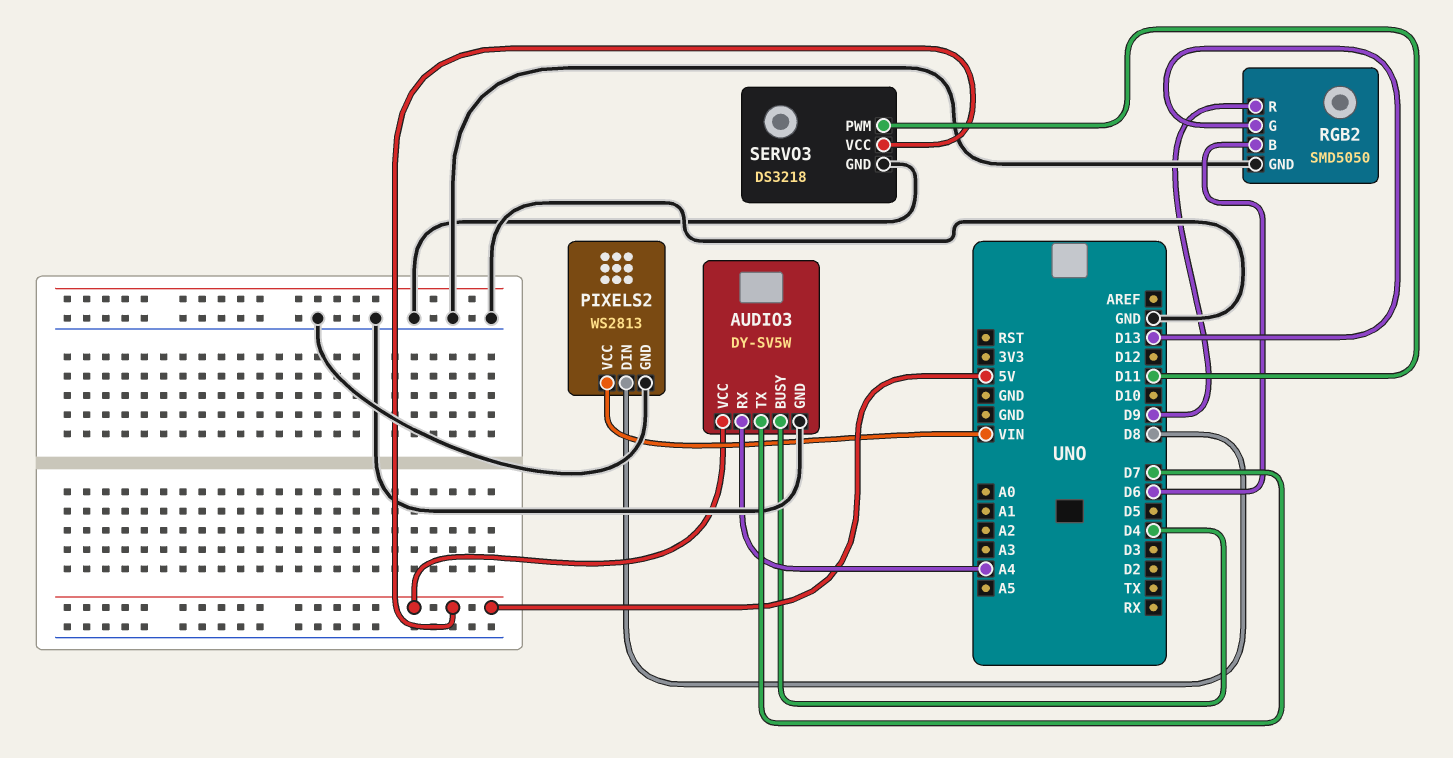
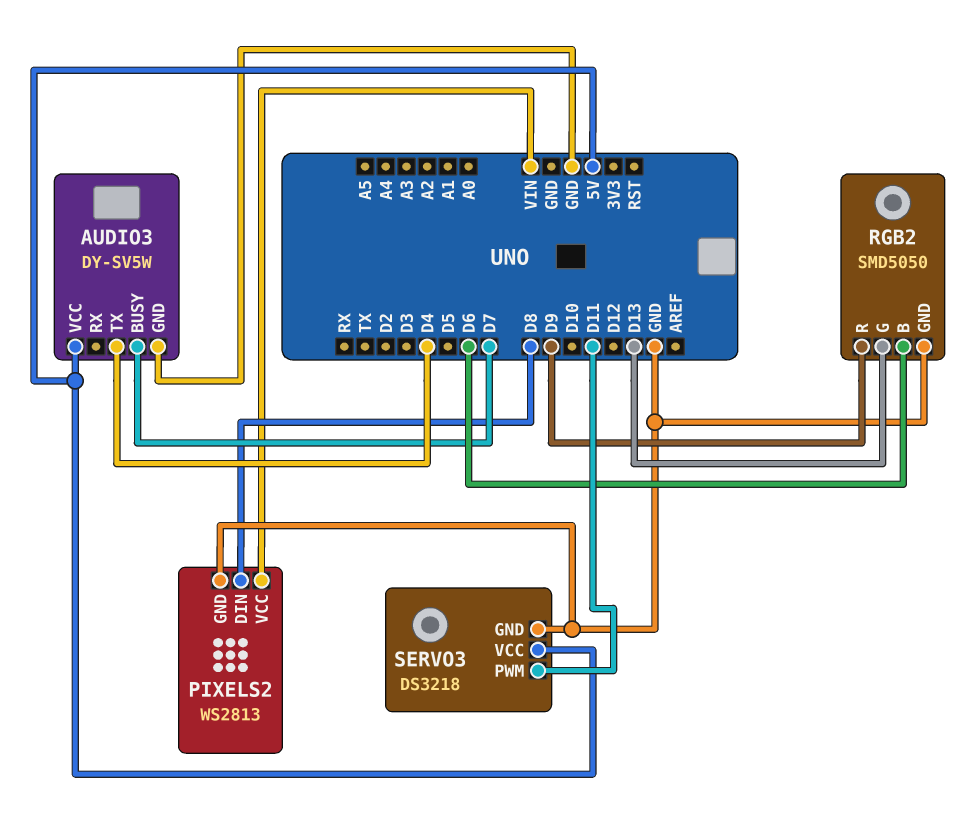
AUDIO3 pin BUSY: D4 -> D7
AUDIO3 pin RX: A4 -> none
AUDIO3 pin TX: D7 -> D4

